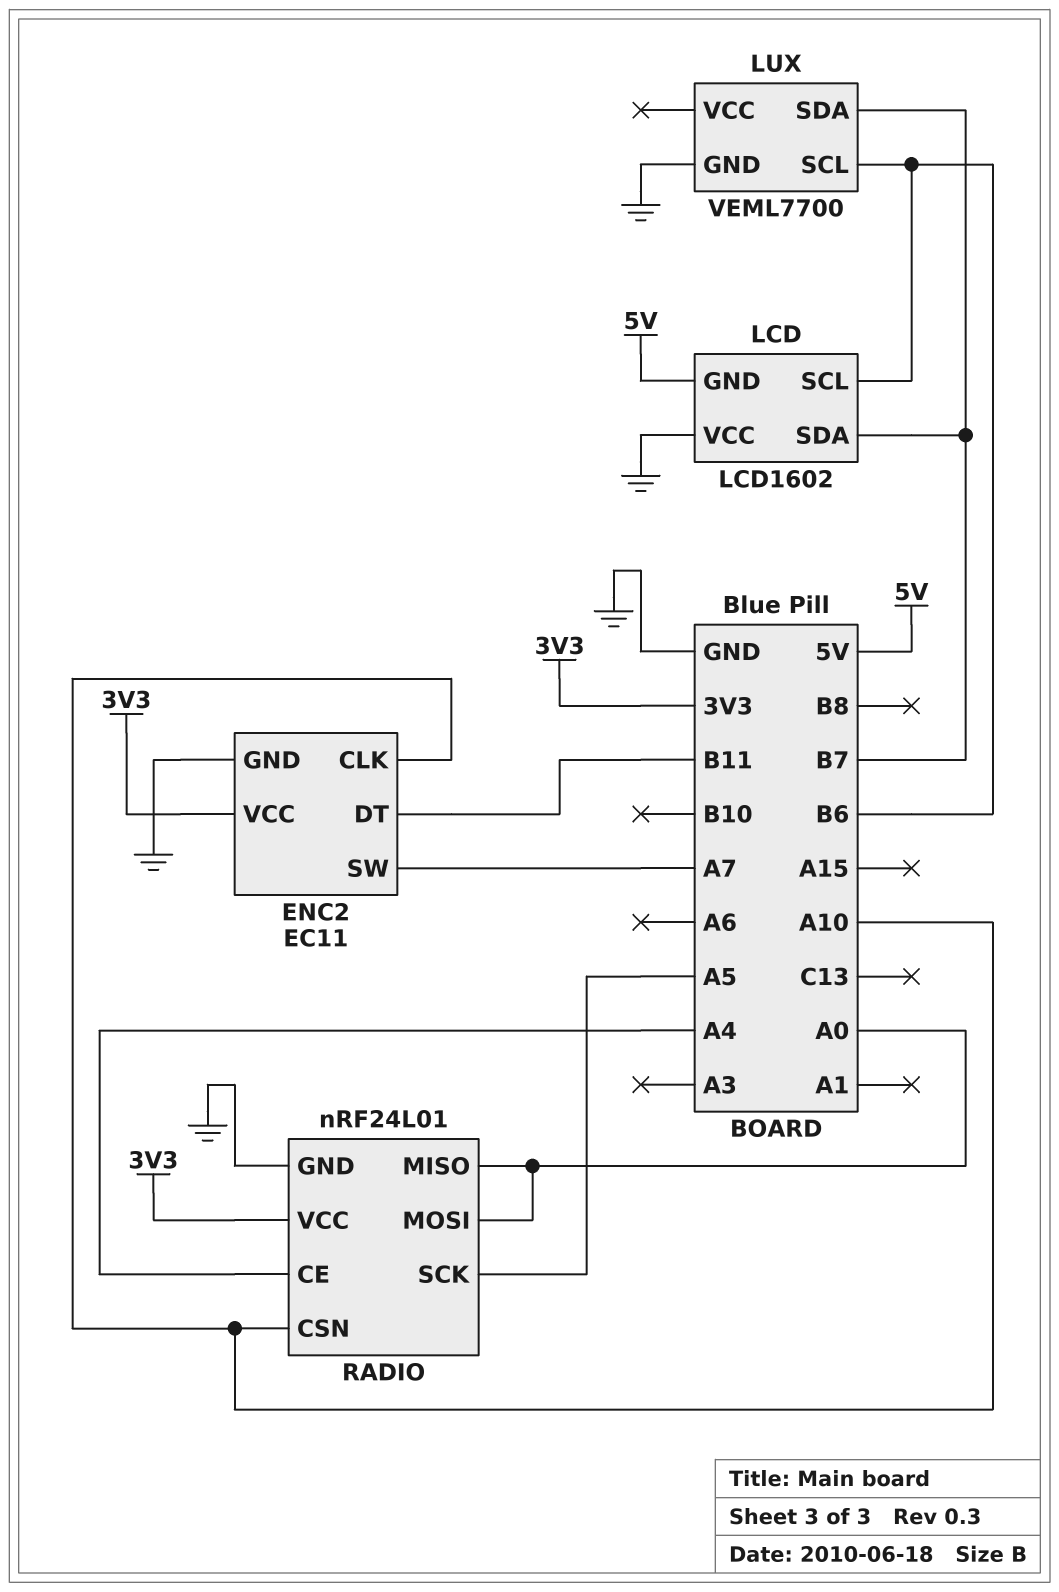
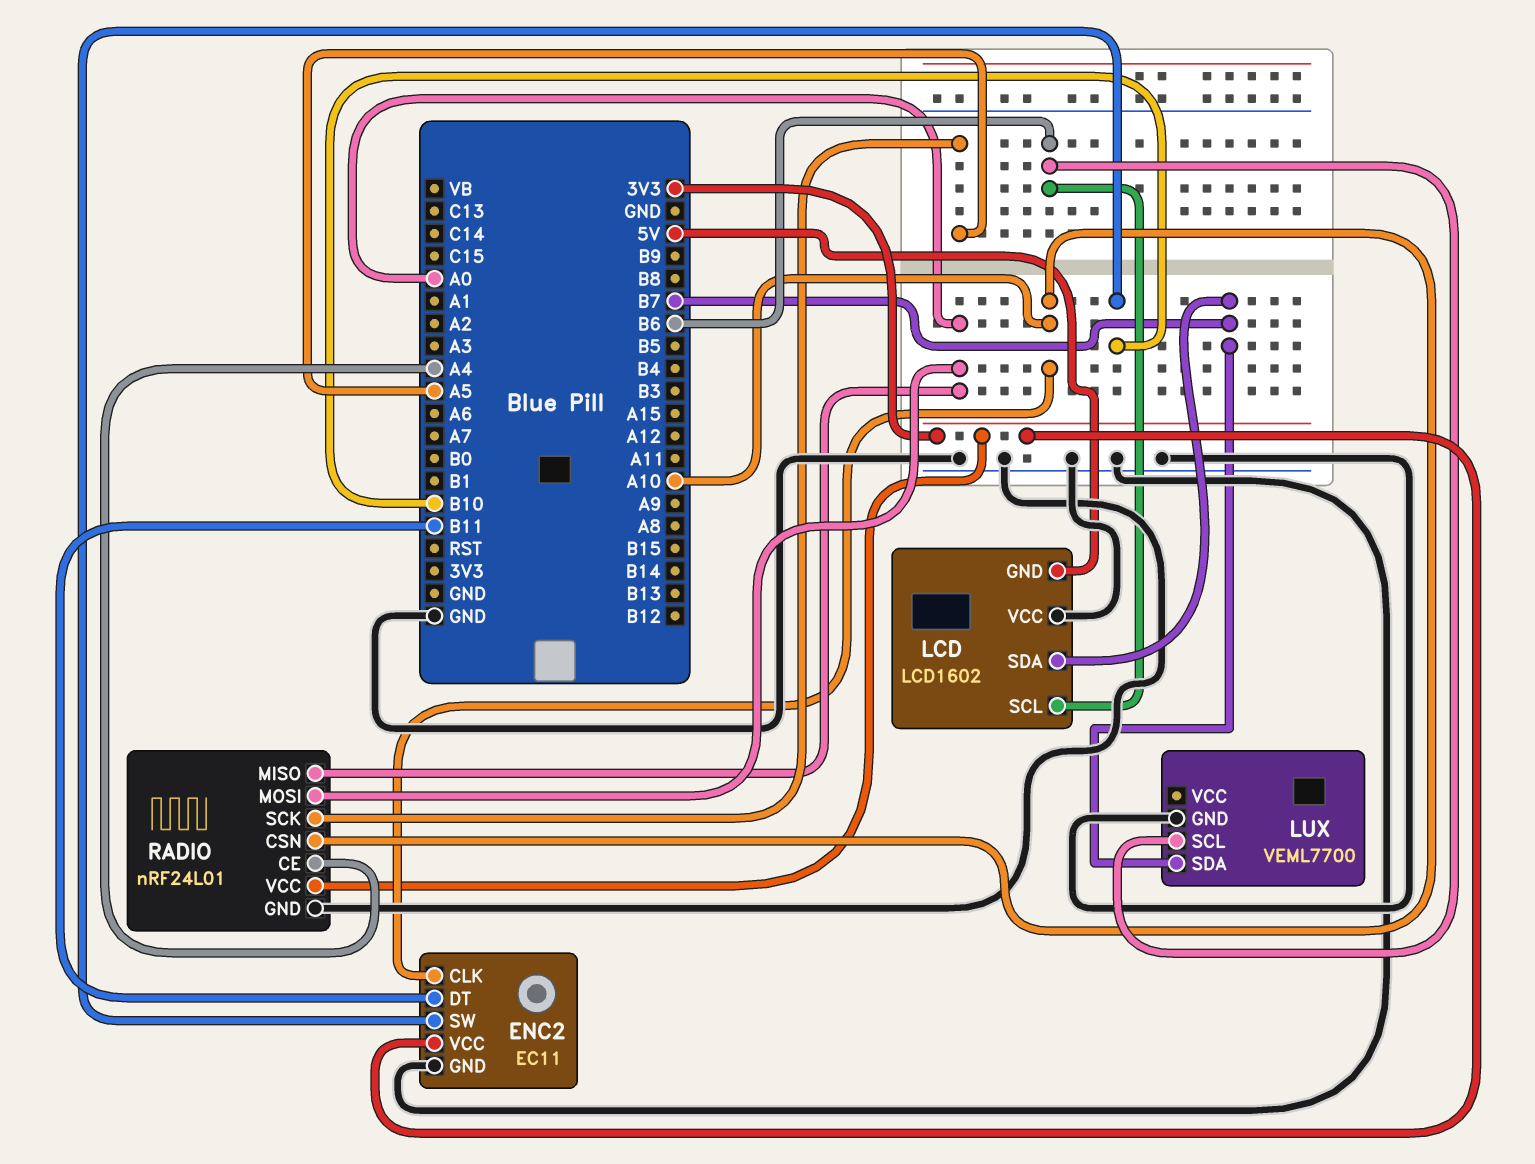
ENC2 pin SW: A7 -> B10

